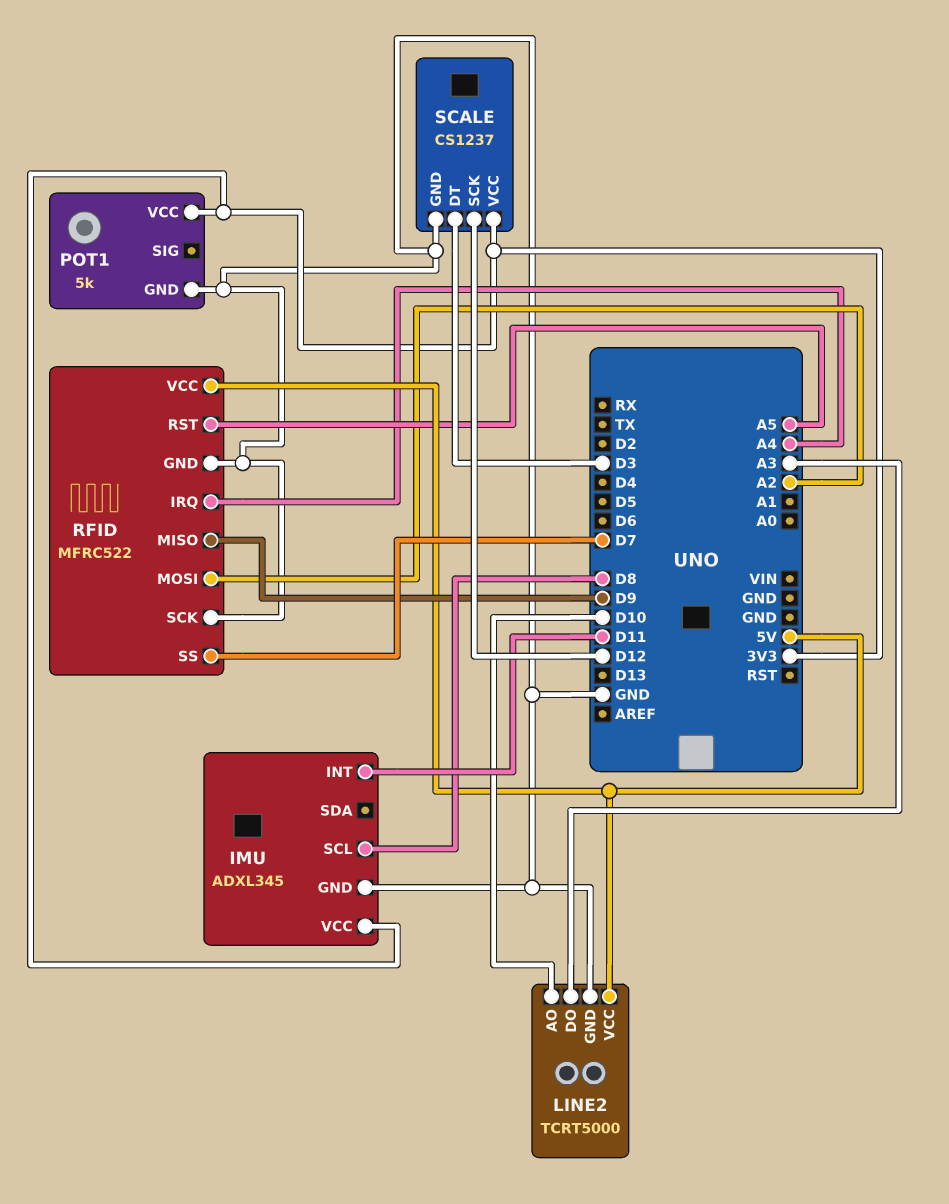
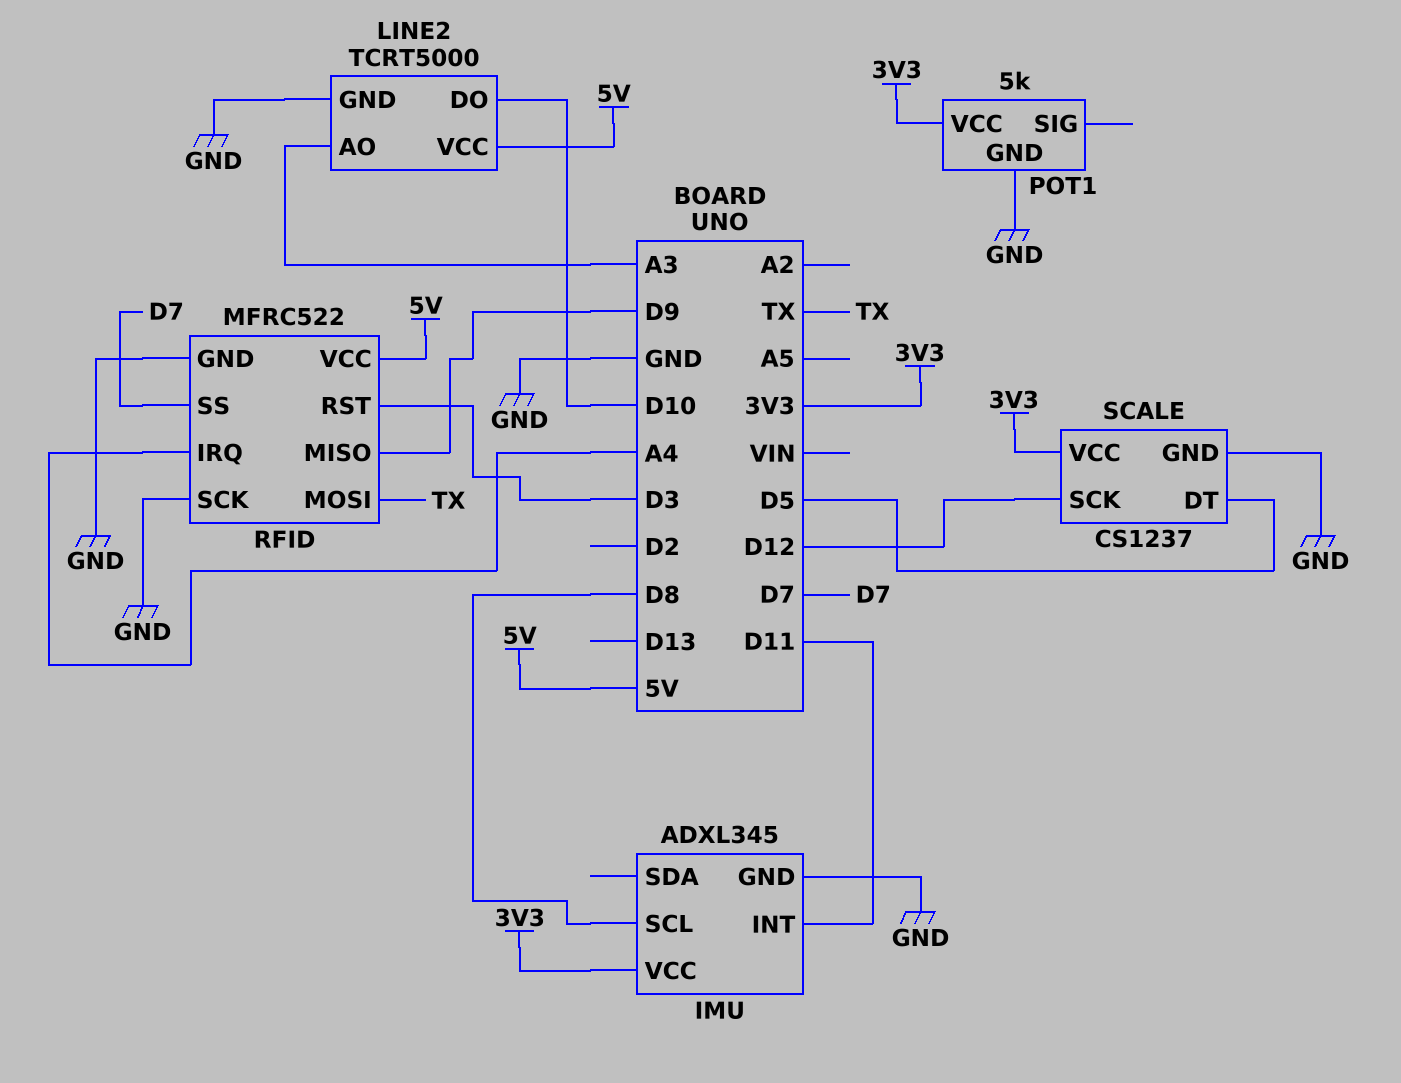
LINE2 pin AO: D10 -> A3
LINE2 pin DO: A3 -> D10
RFID pin MOSI: A2 -> TX
RFID pin RST: A5 -> D3
SCALE pin DT: D3 -> D5

